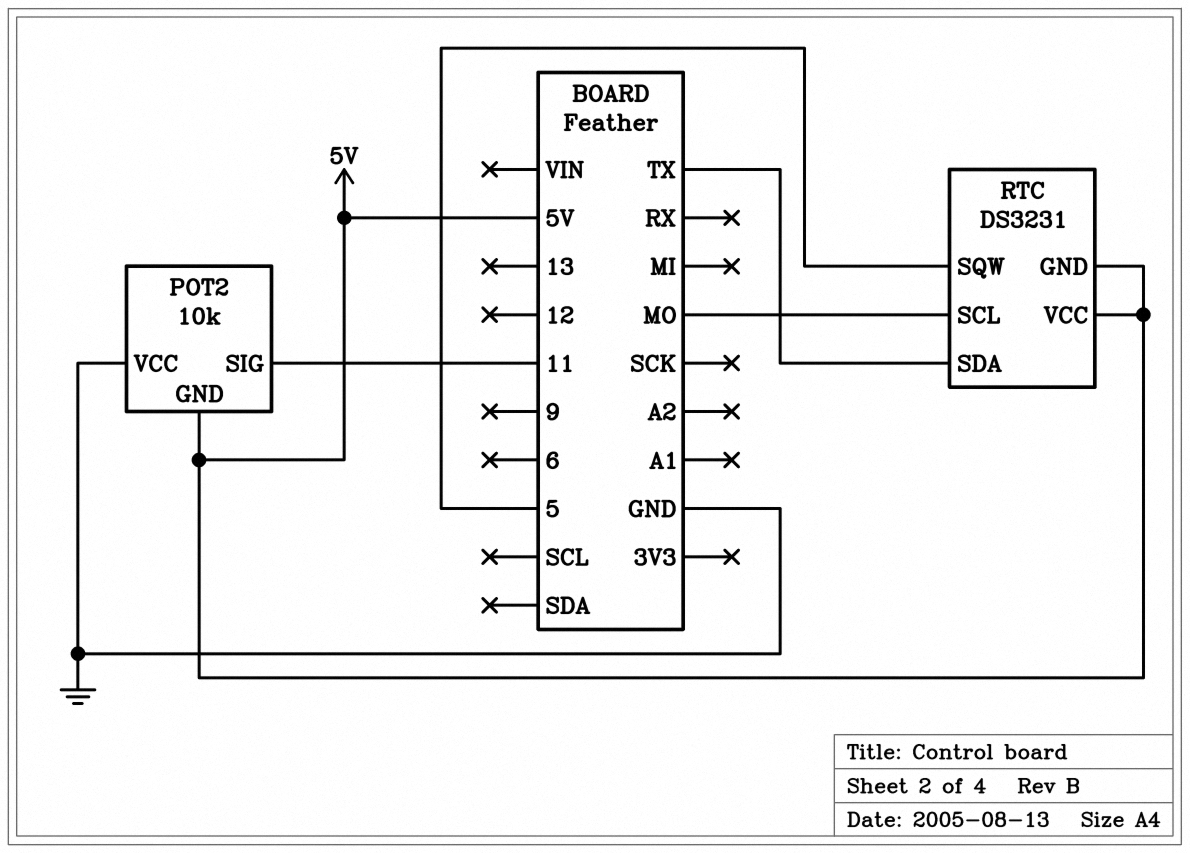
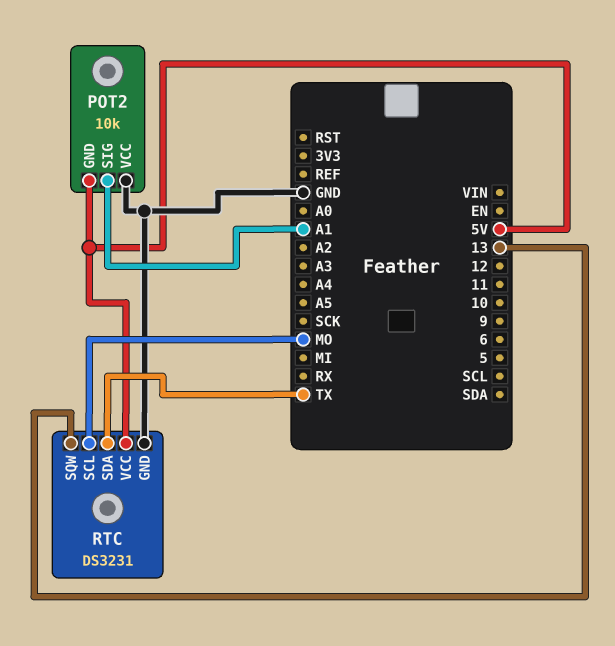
POT2 pin SIG: 11 -> A1
RTC pin GND: 5V -> GND
RTC pin SQW: 5 -> 13

